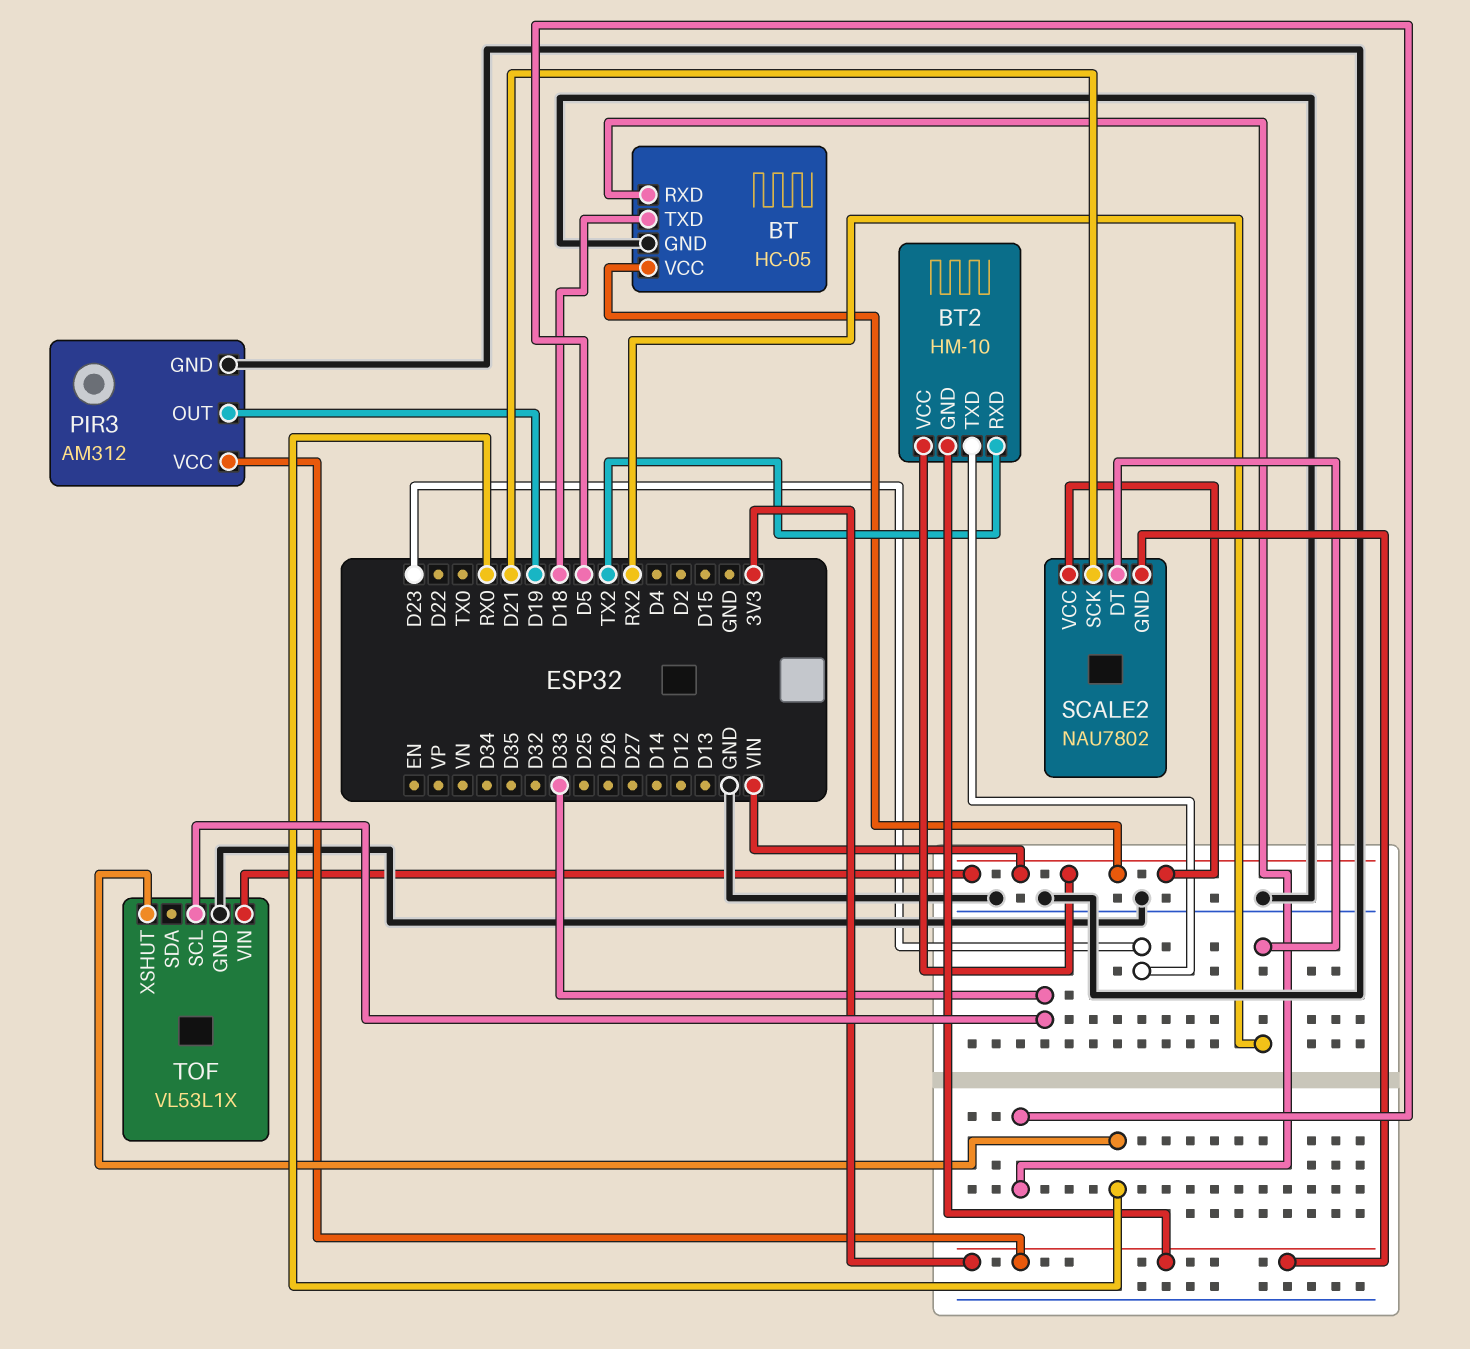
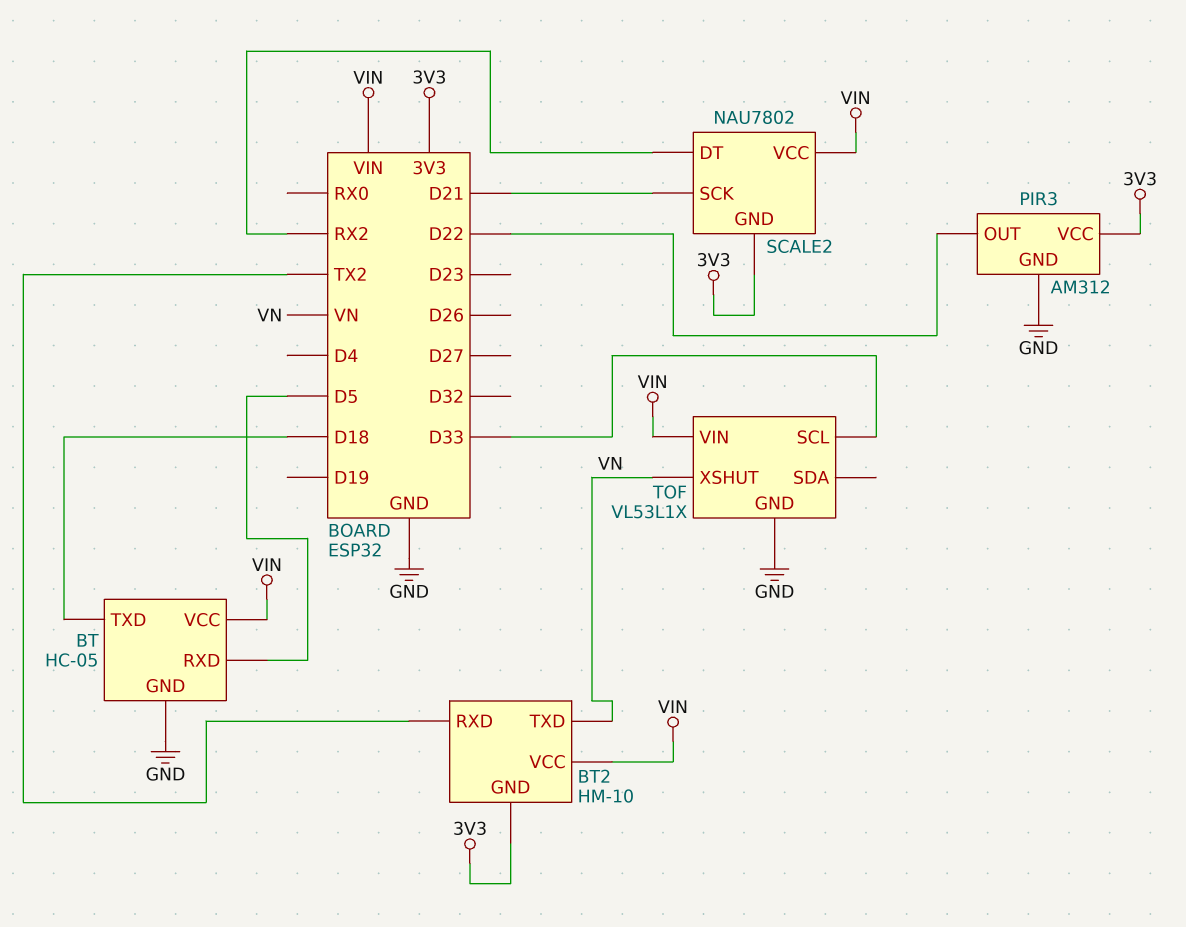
BT2 pin TXD: D23 -> VN
PIR3 pin OUT: D19 -> D22
TOF pin XSHUT: RX0 -> VN

